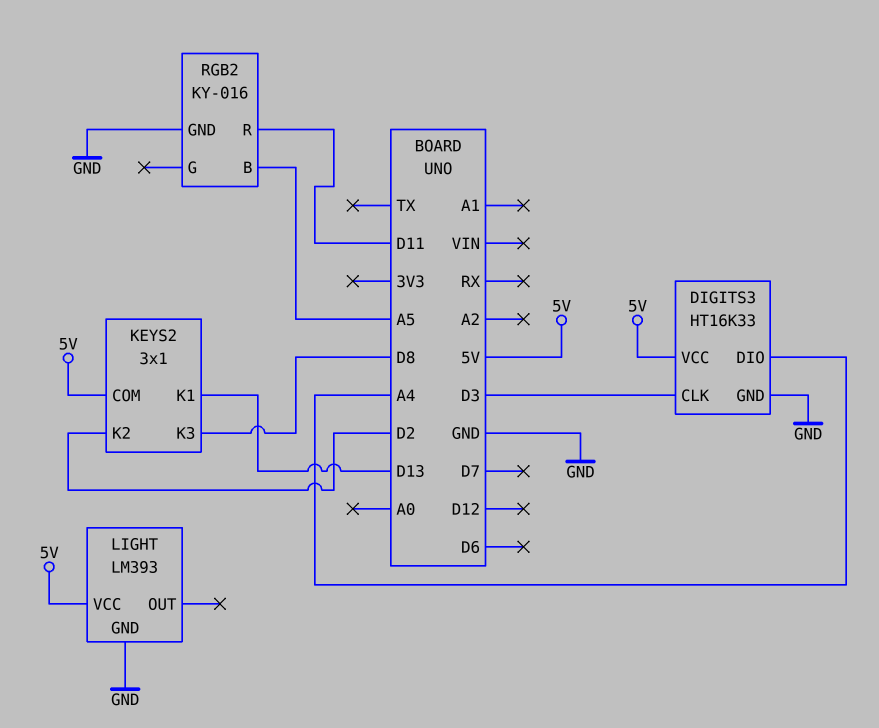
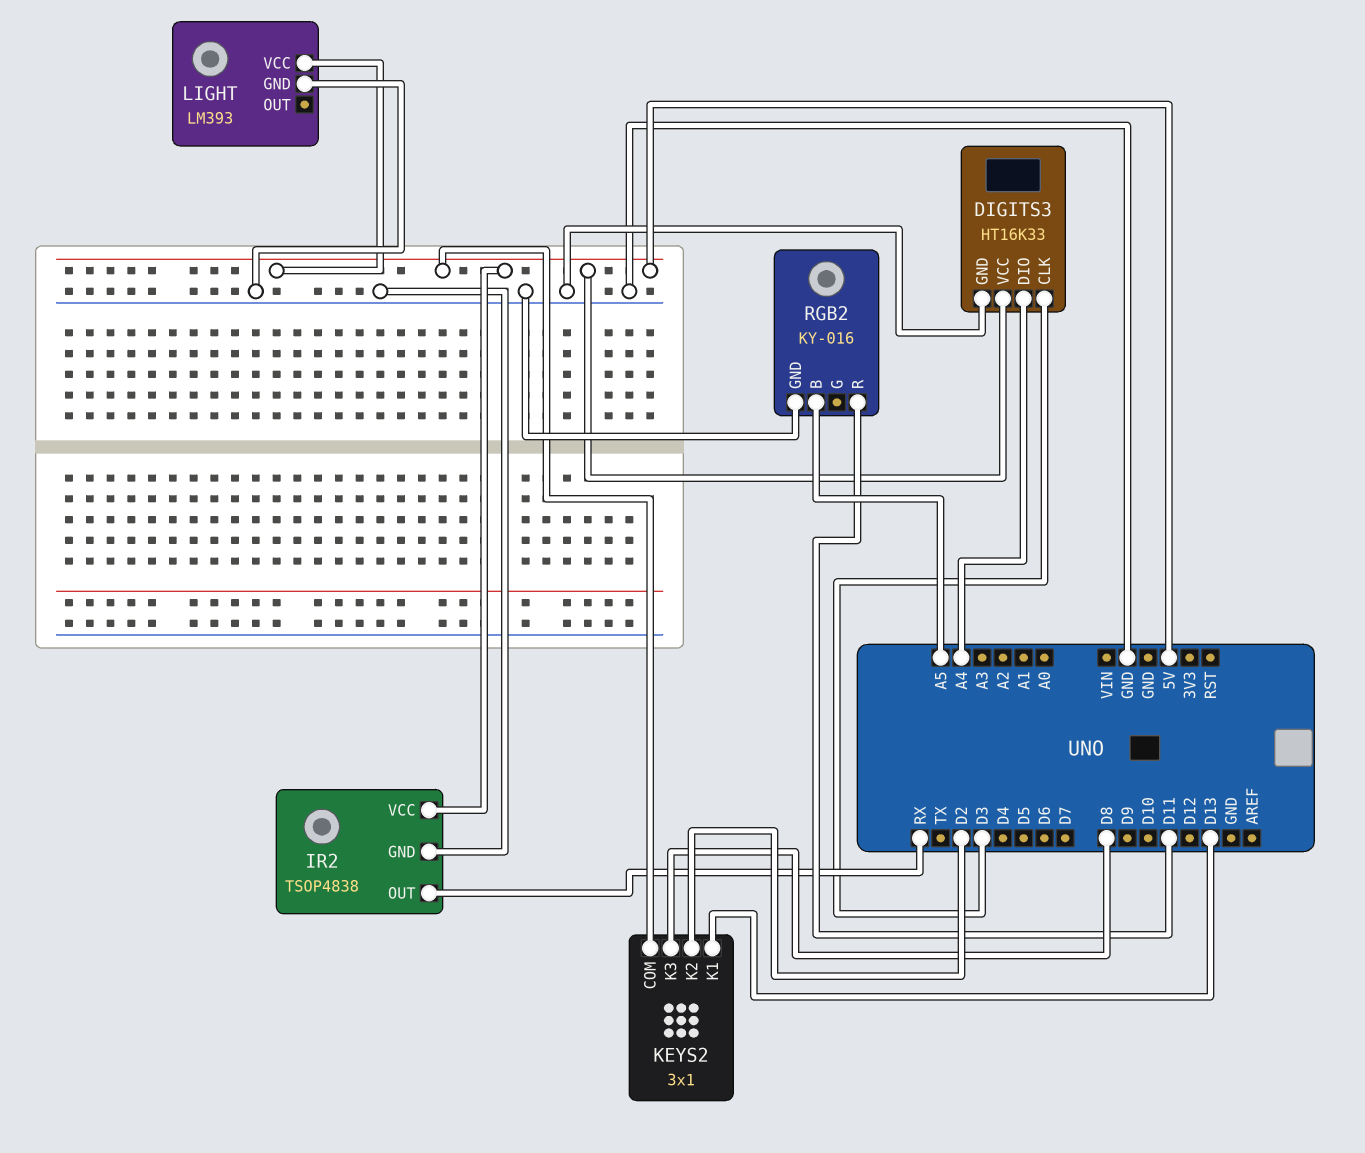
IR2: none -> TSOP4838
IR2 pin GND: none -> GND
IR2 pin OUT: none -> RX
IR2 pin VCC: none -> 5V

